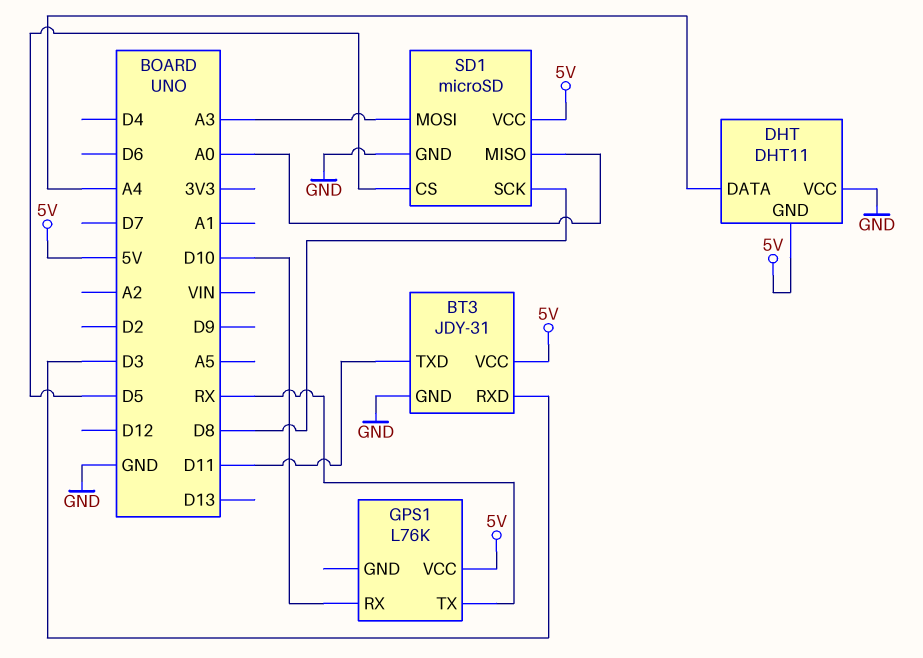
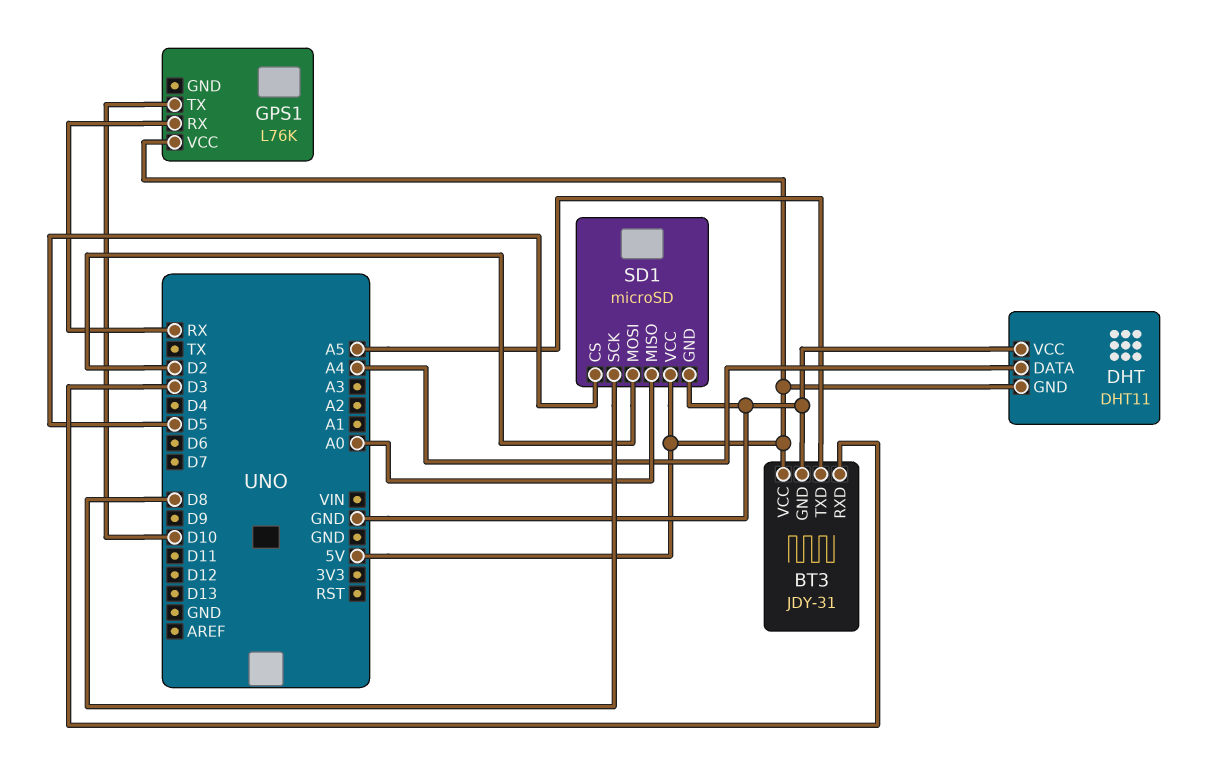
BT3 pin TXD: D11 -> A5
GPS1 pin RX: D10 -> RX
GPS1 pin TX: RX -> D10
SD1 pin MOSI: A3 -> D2

